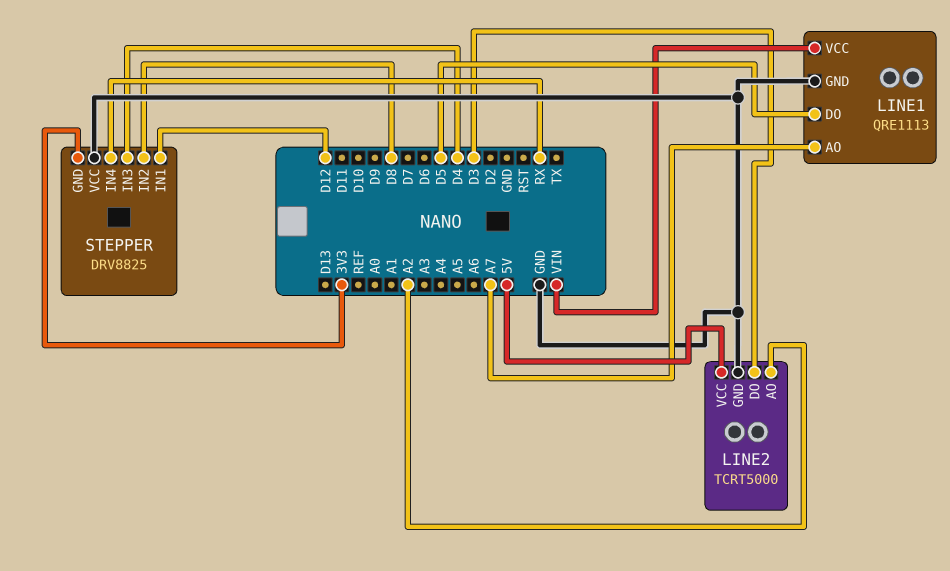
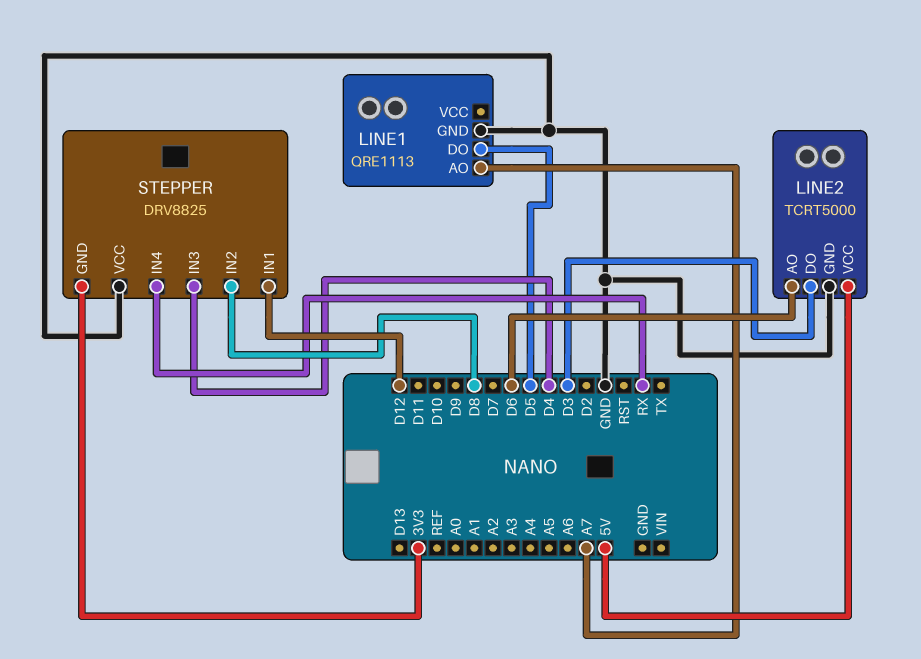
LINE1 pin VCC: VIN -> none
LINE2 pin AO: A2 -> D6

